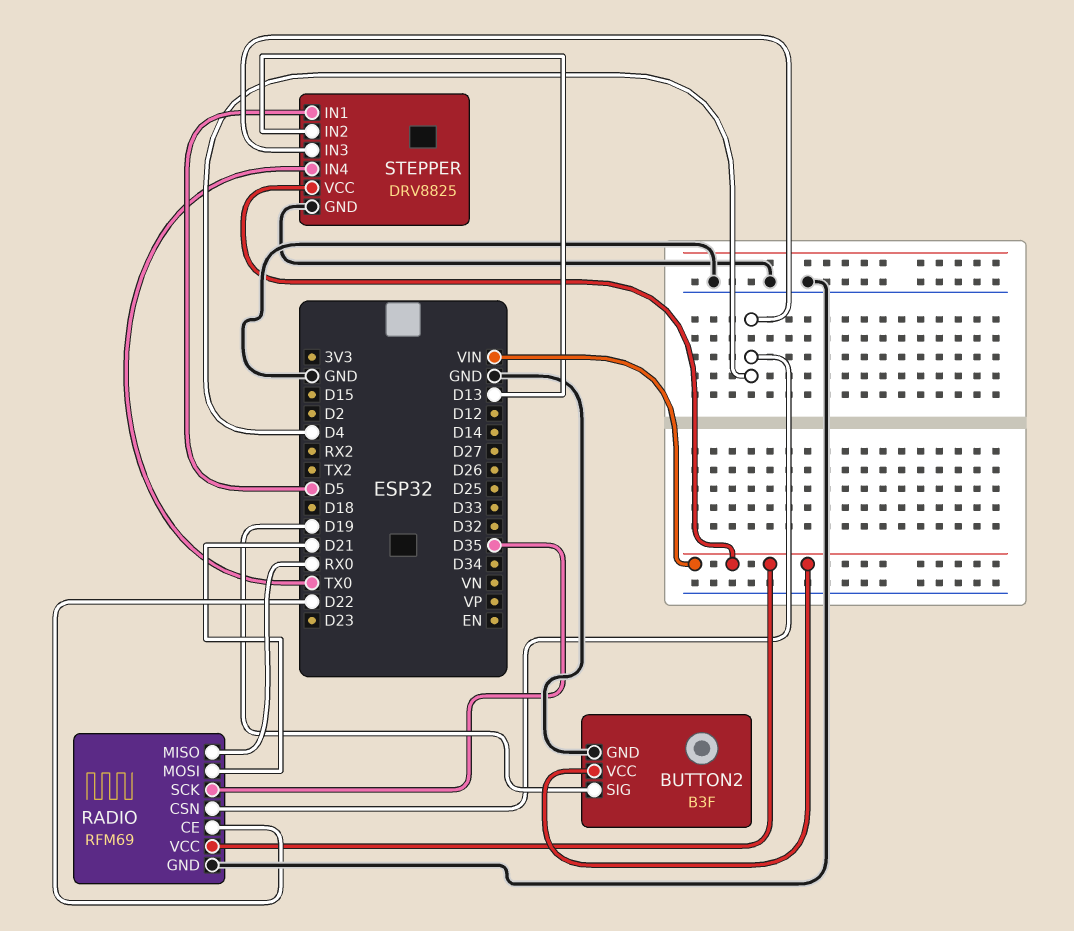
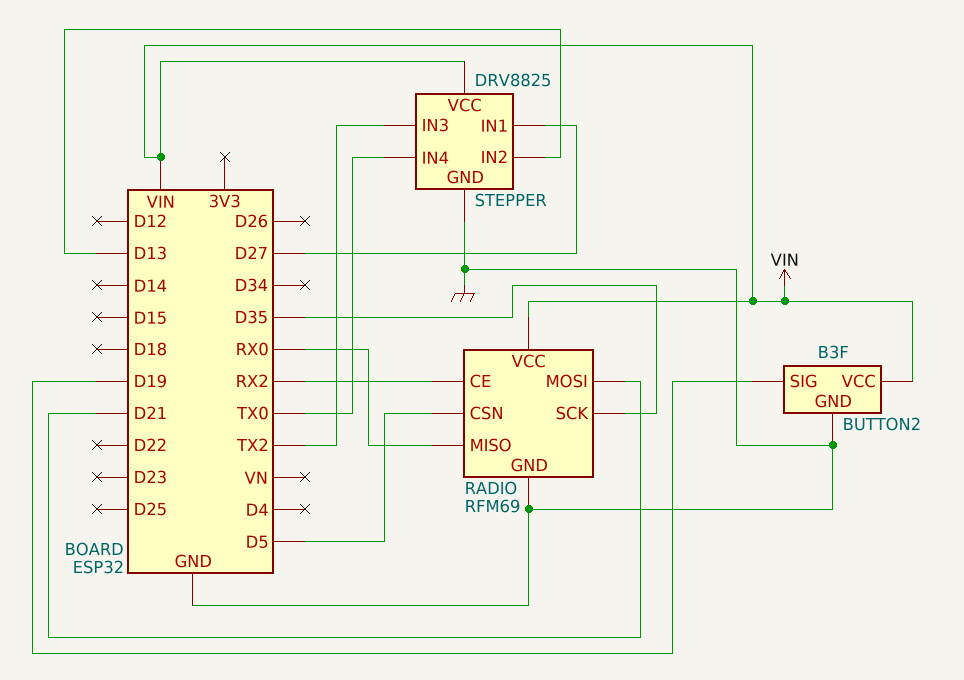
RADIO pin CE: D22 -> RX2
RADIO pin CSN: D4 -> D5
STEPPER pin IN1: D5 -> D27
STEPPER pin IN3: D4 -> TX2

